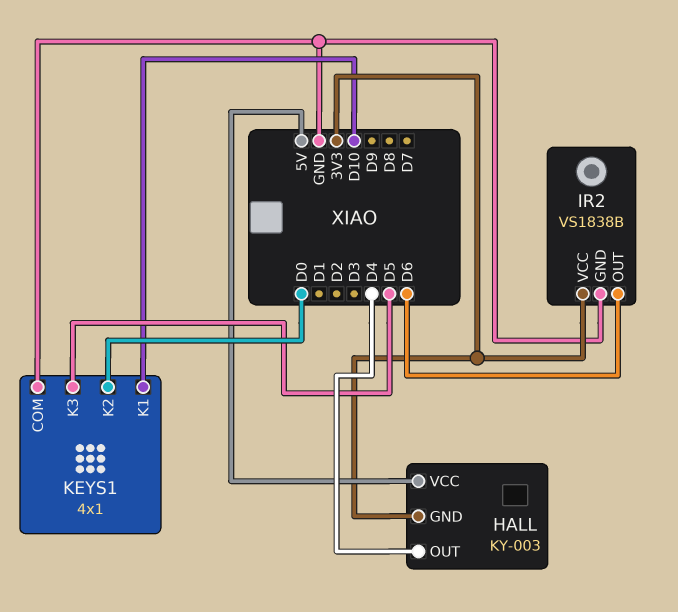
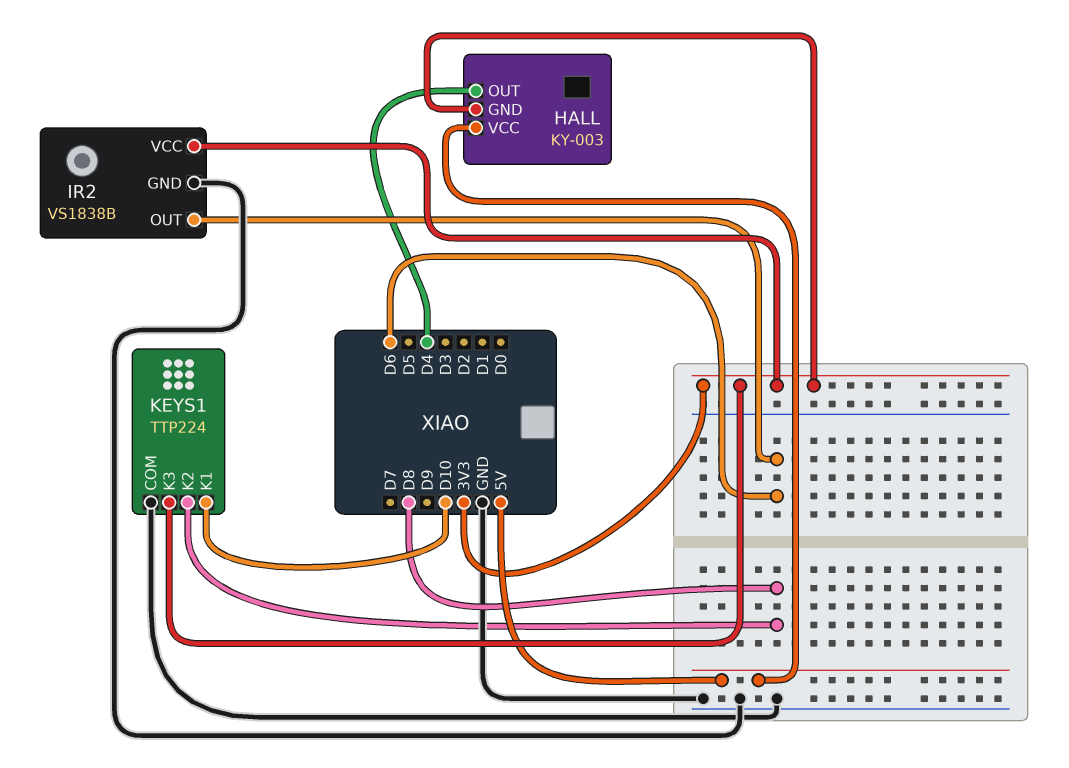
KEYS1: 4x1 -> TTP224
KEYS1 pin K2: D0 -> D8
KEYS1 pin K3: D5 -> 3V3

